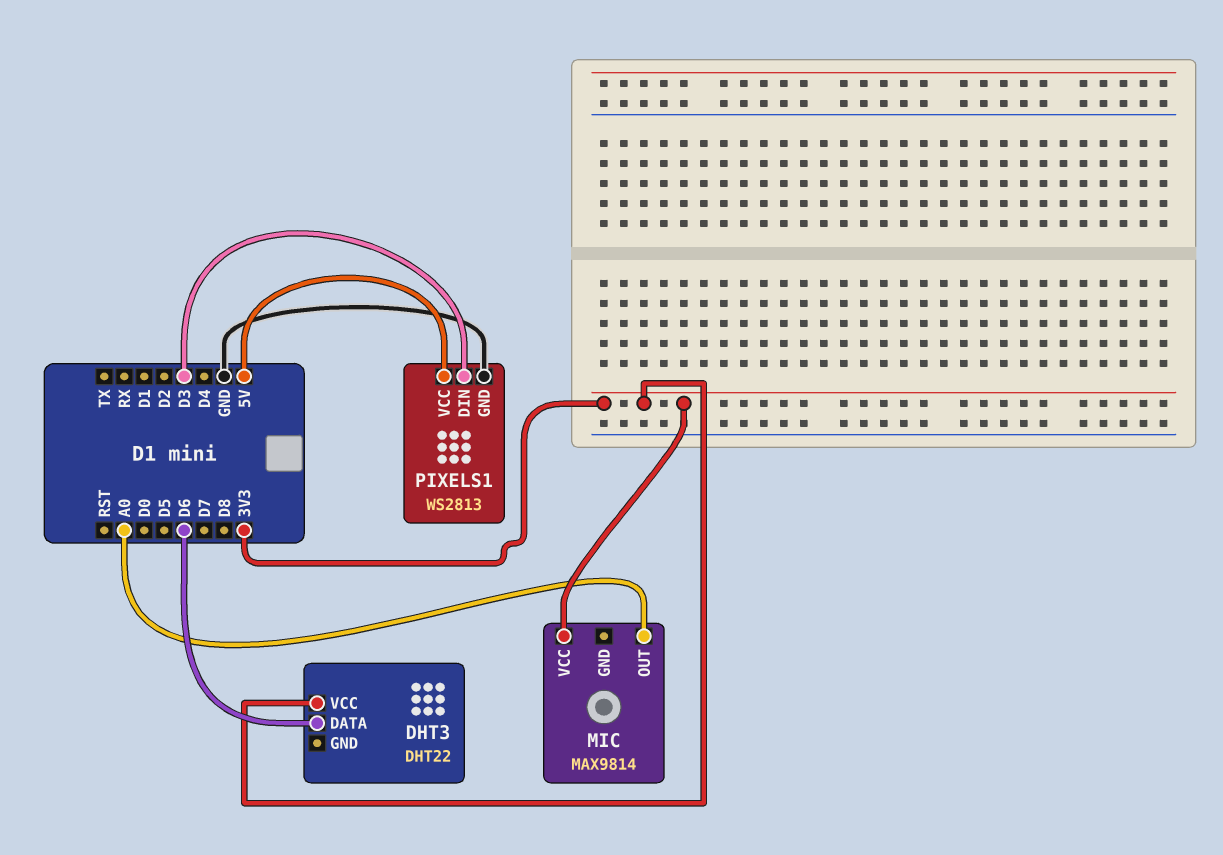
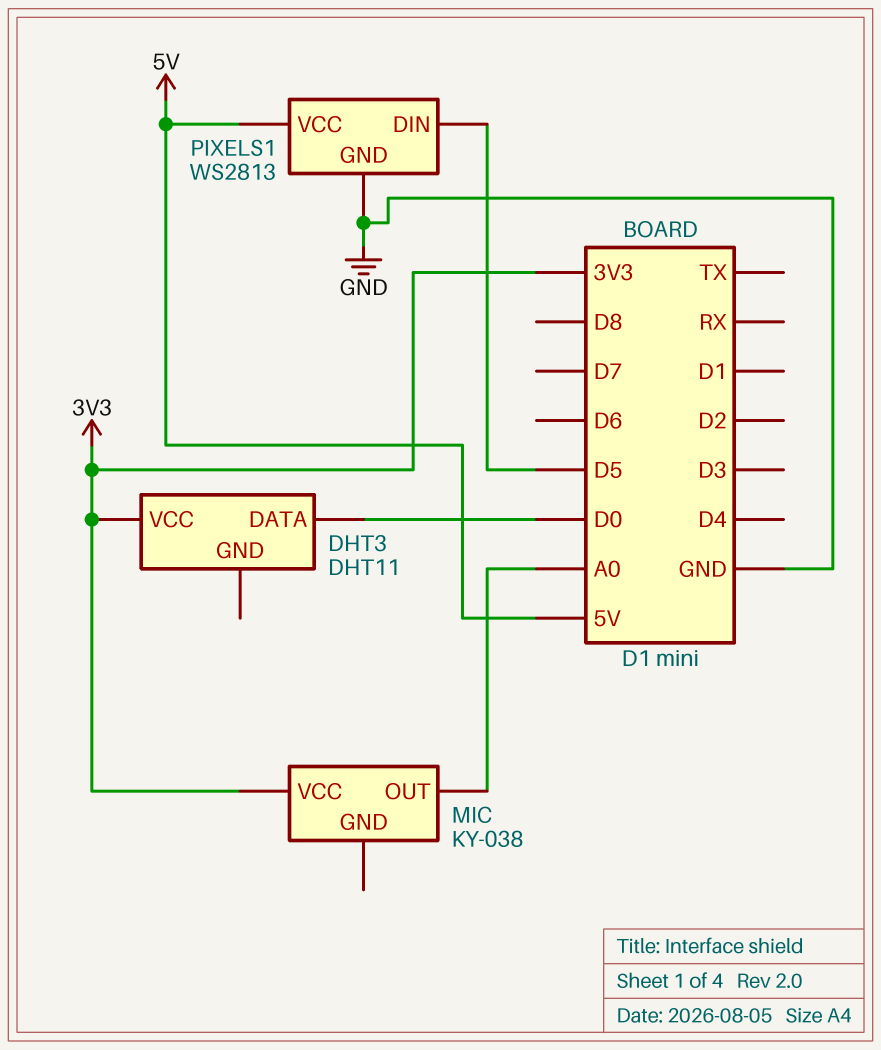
DHT3: DHT22 -> DHT11
DHT3 pin DATA: D6 -> D0
MIC: MAX9814 -> KY-038
PIXELS1 pin DIN: D3 -> D5

